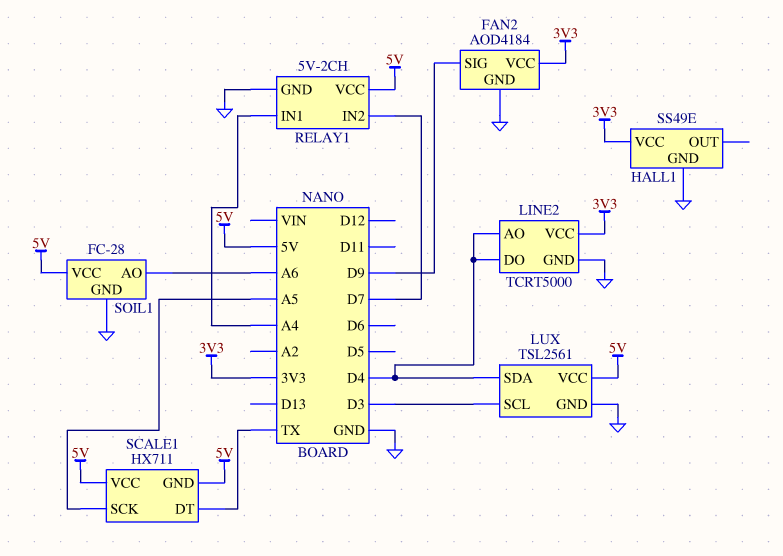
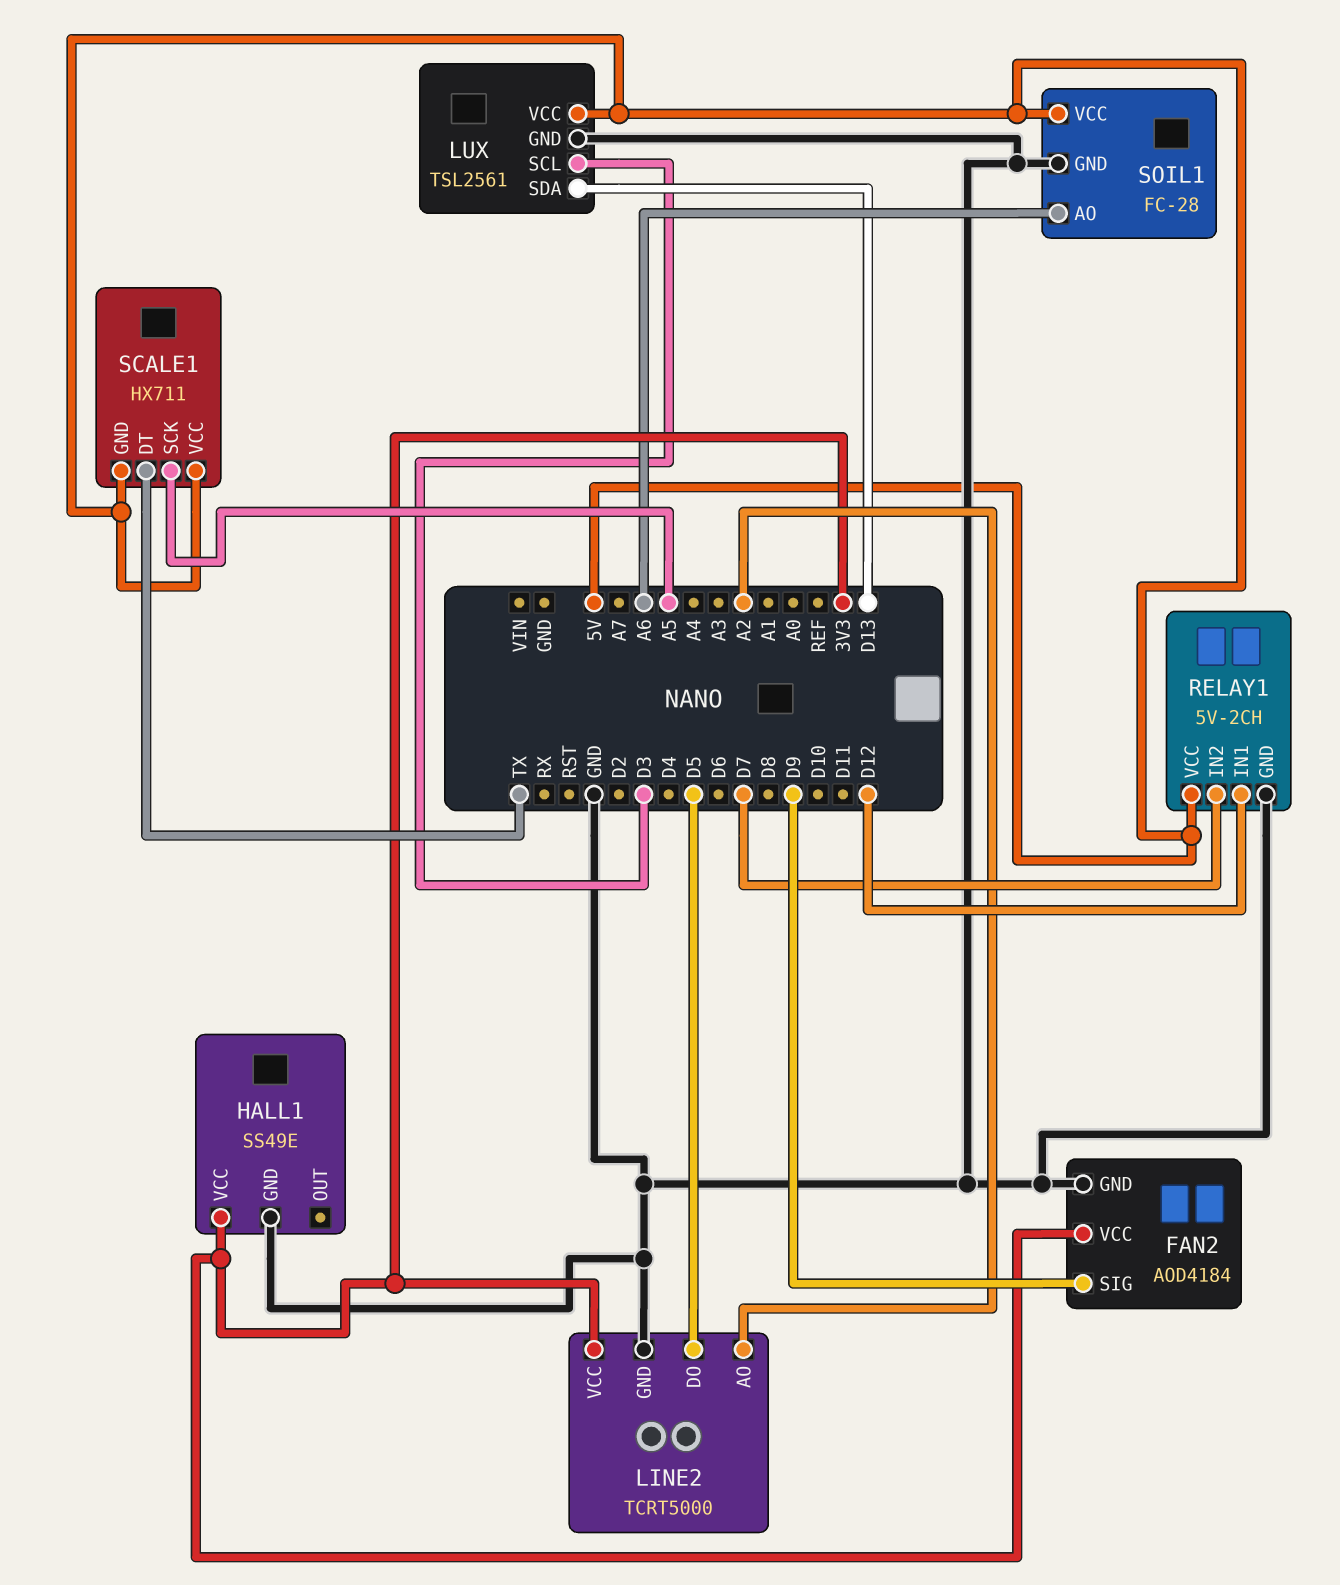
LINE2 pin AO: D4 -> A2
LINE2 pin DO: D4 -> D5
LUX pin SDA: D4 -> D13
RELAY1 pin IN1: A4 -> D12

